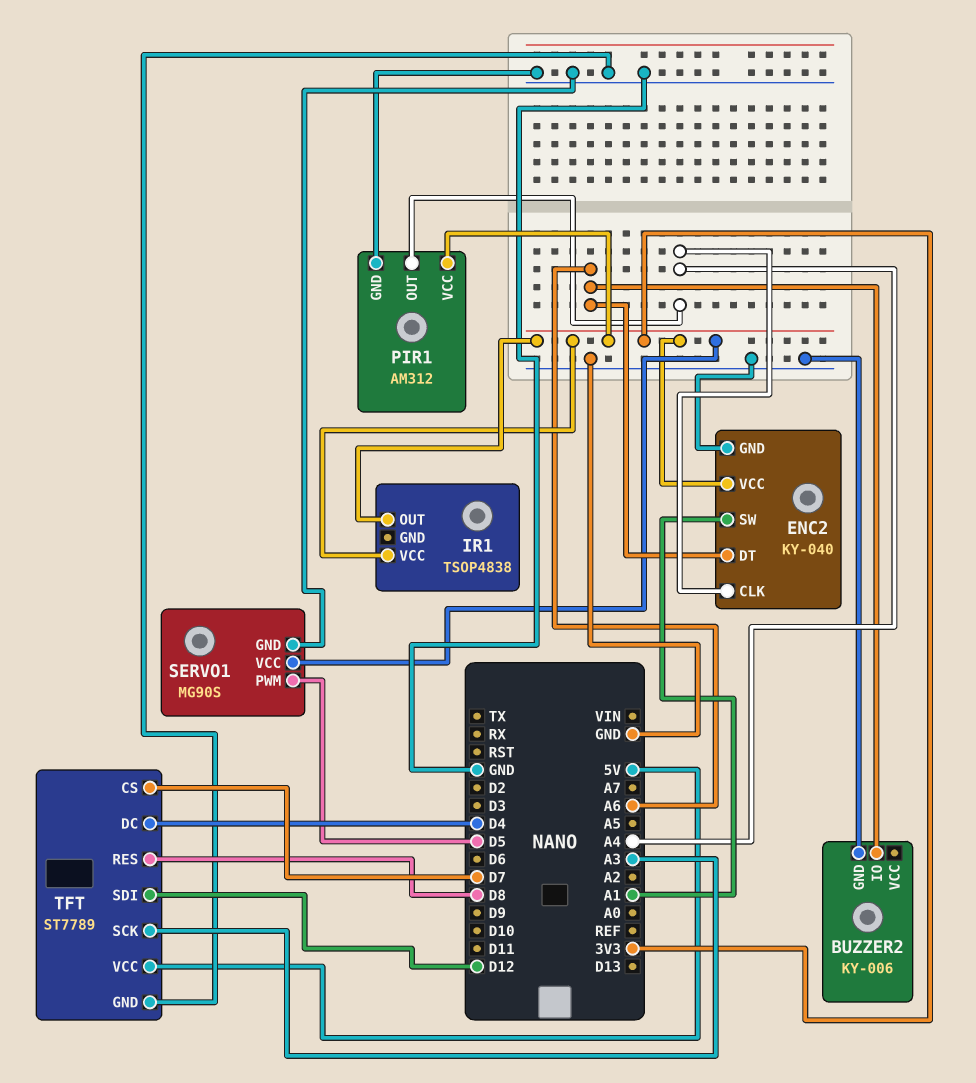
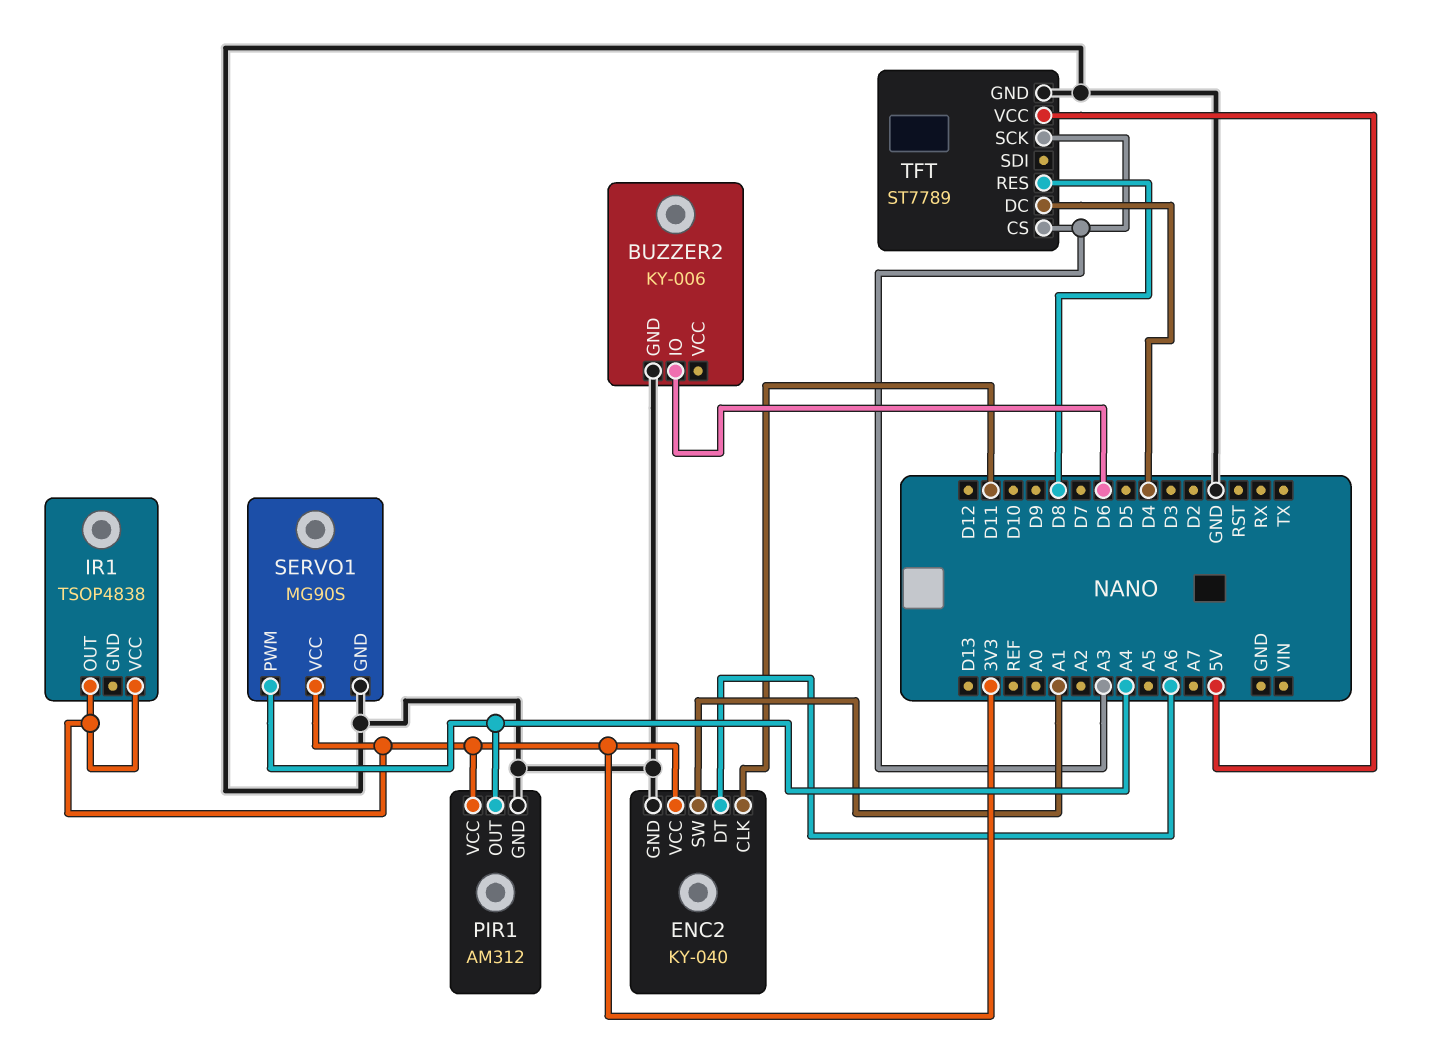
BUZZER2 pin IO: A6 -> D6
ENC2 pin CLK: A4 -> D11
SERVO1 pin PWM: D5 -> A4
TFT pin CS: D7 -> A3
TFT pin SDI: D12 -> none

